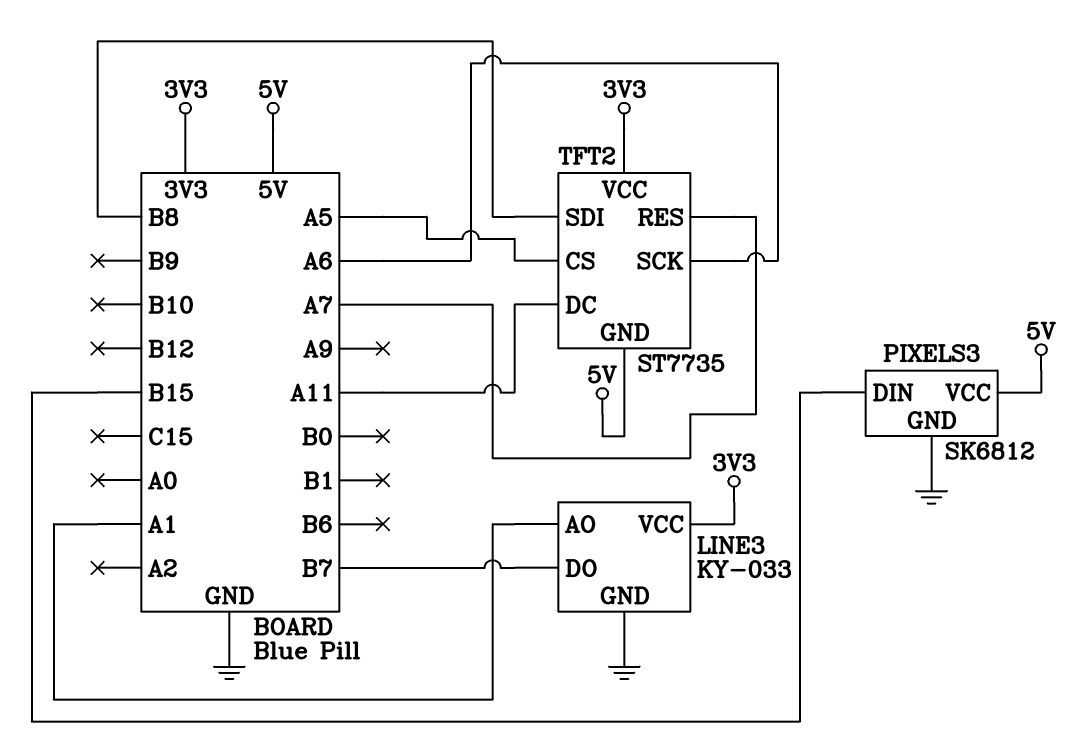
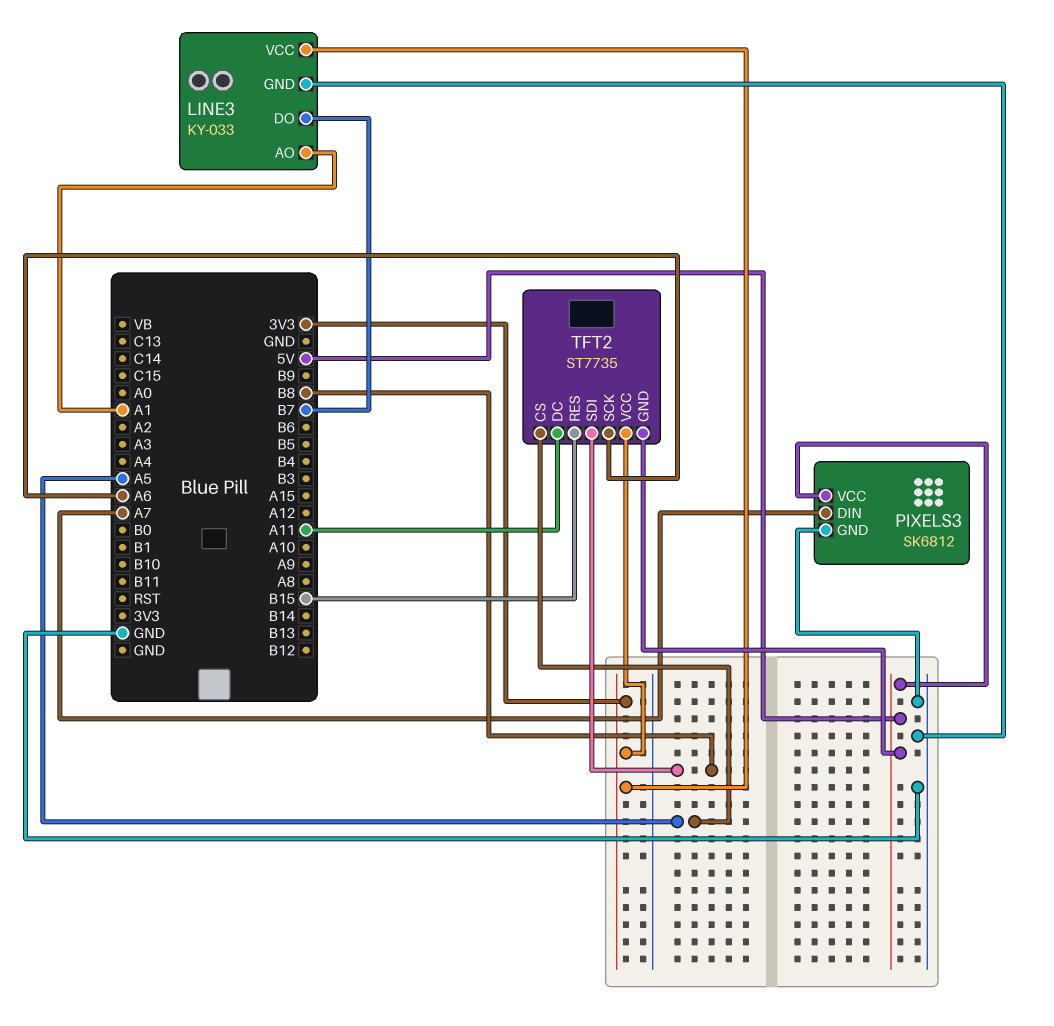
PIXELS3 pin DIN: B15 -> A7
TFT2 pin RES: A7 -> B15

